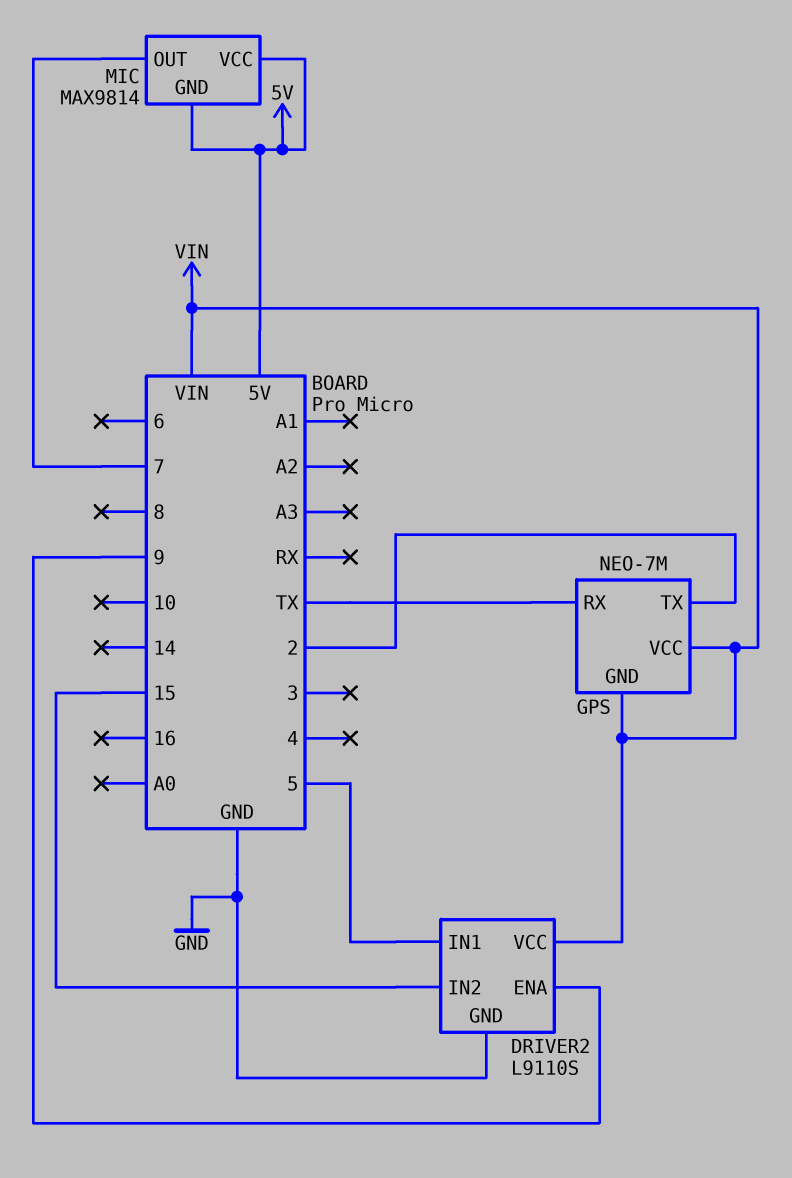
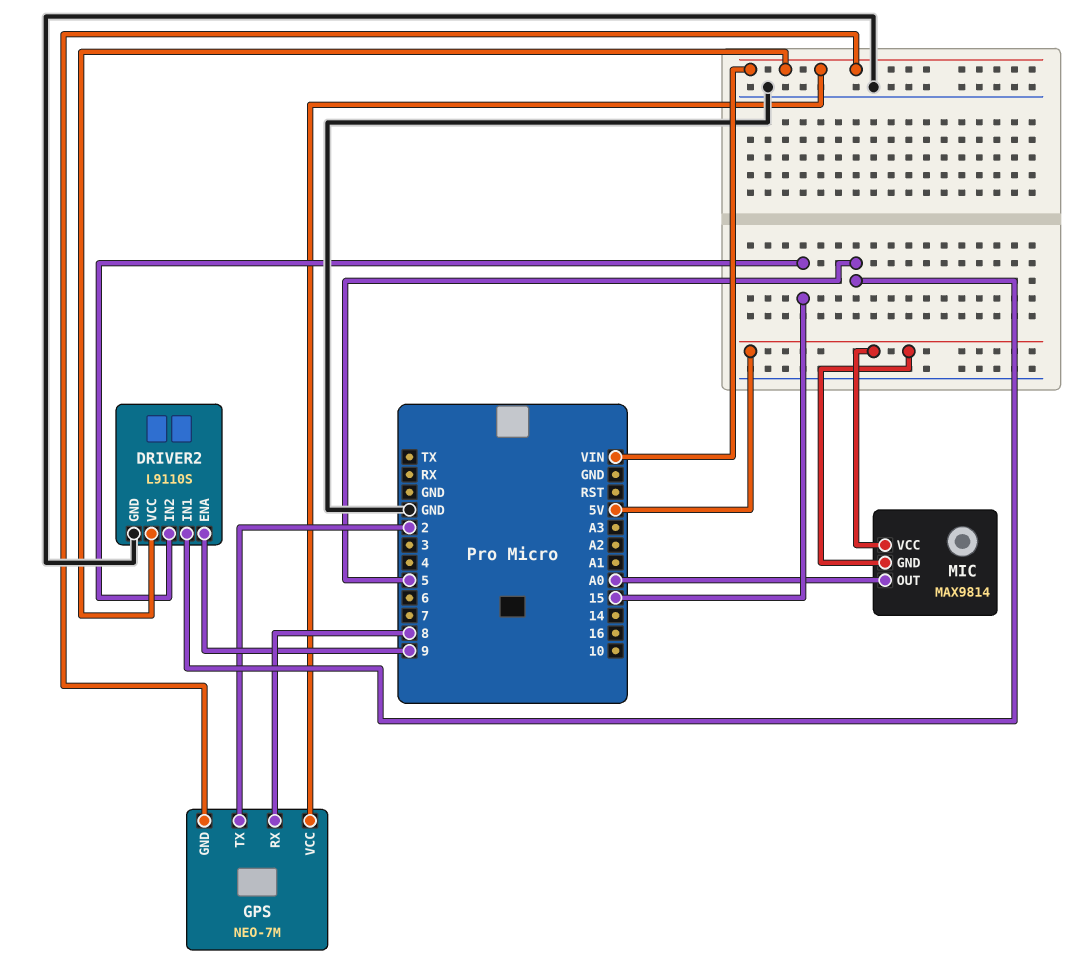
GPS pin RX: TX -> 8
MIC pin OUT: 7 -> A0

